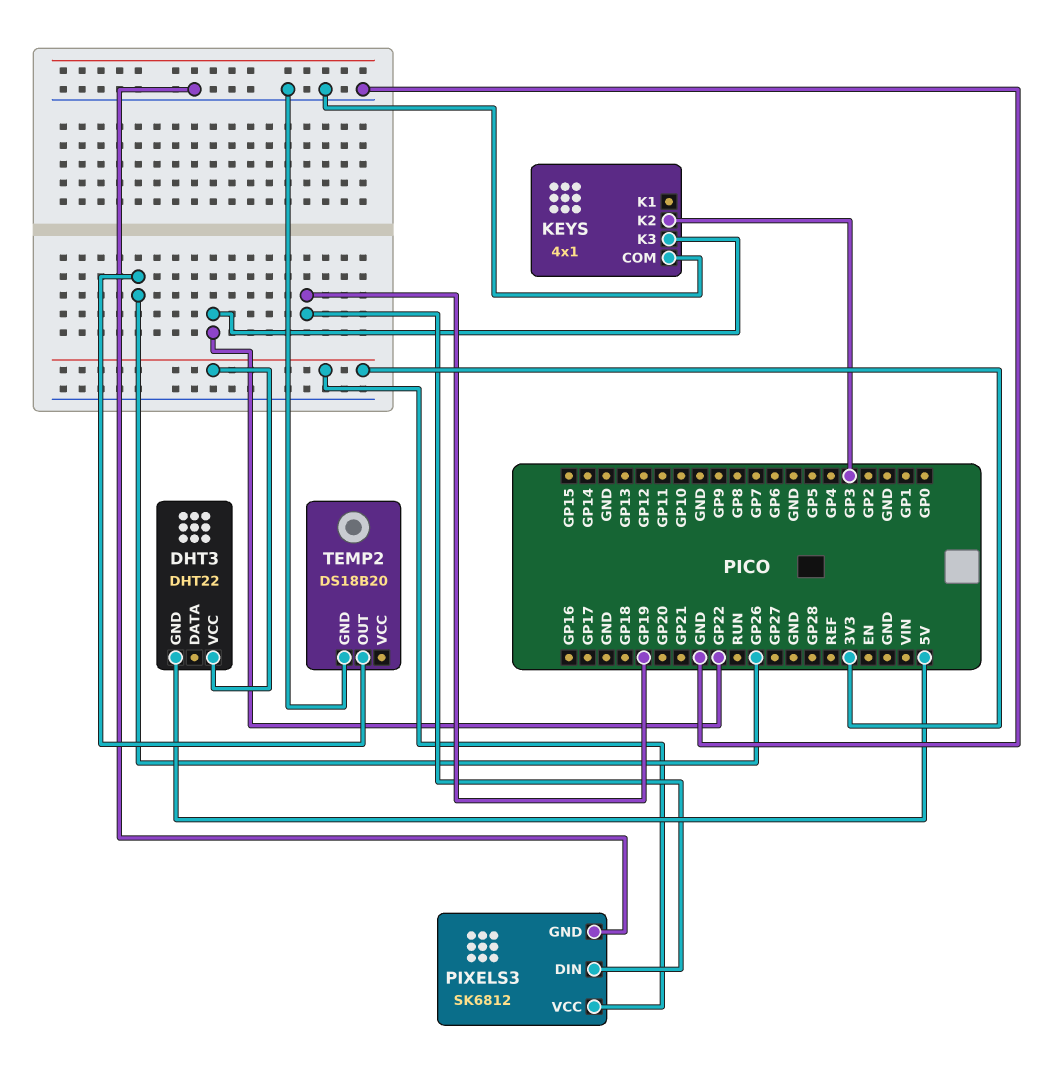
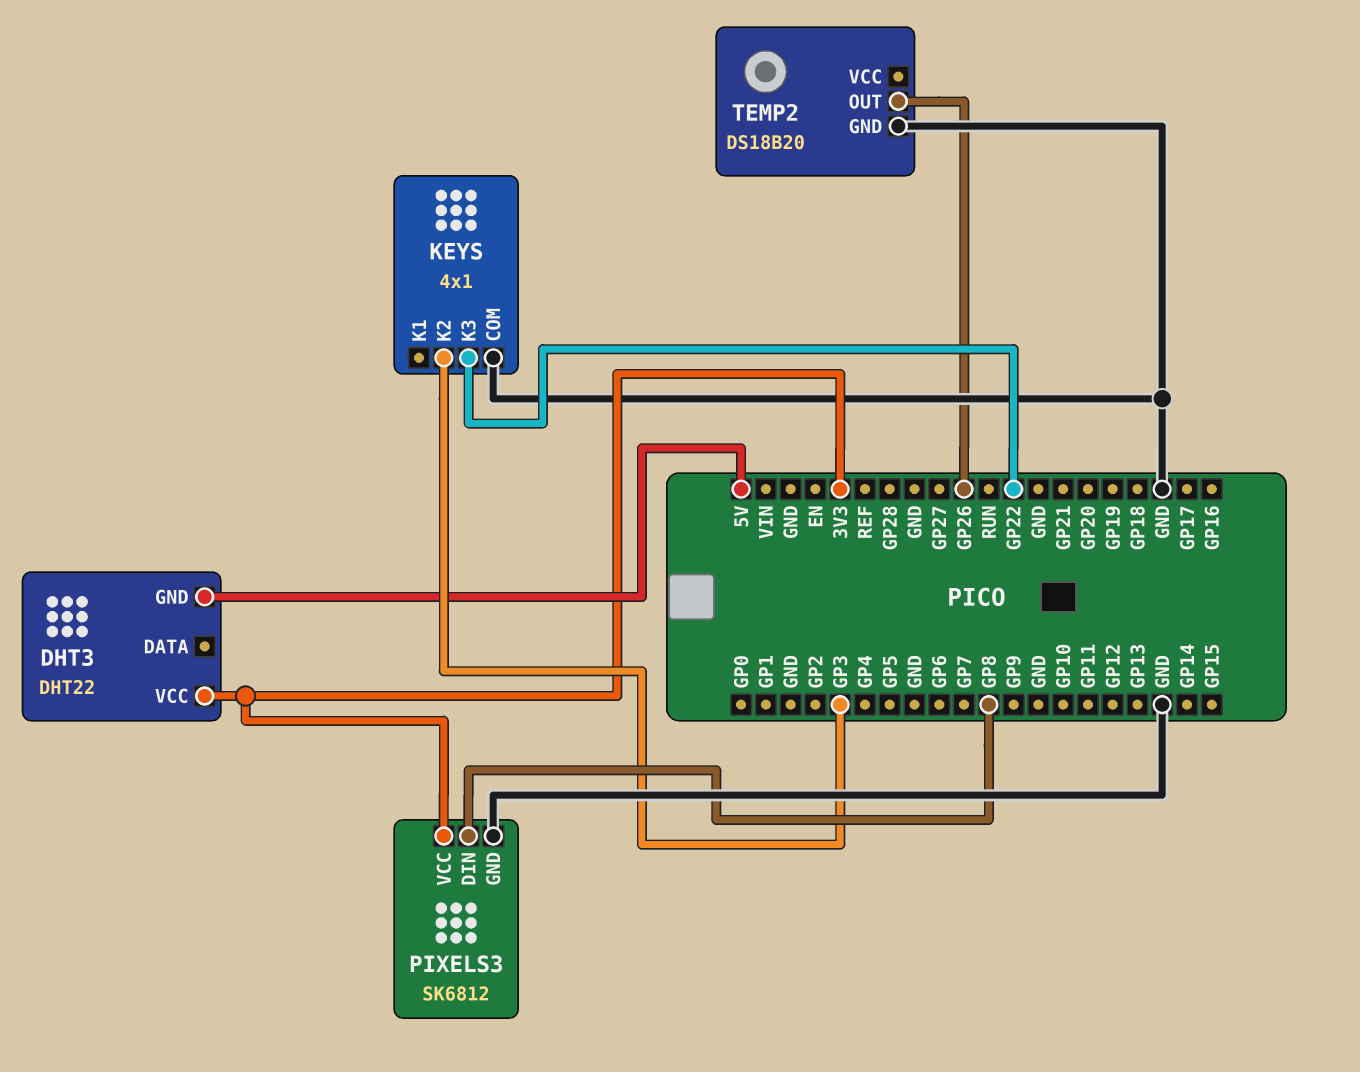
PIXELS3 pin DIN: GP19 -> GP8

